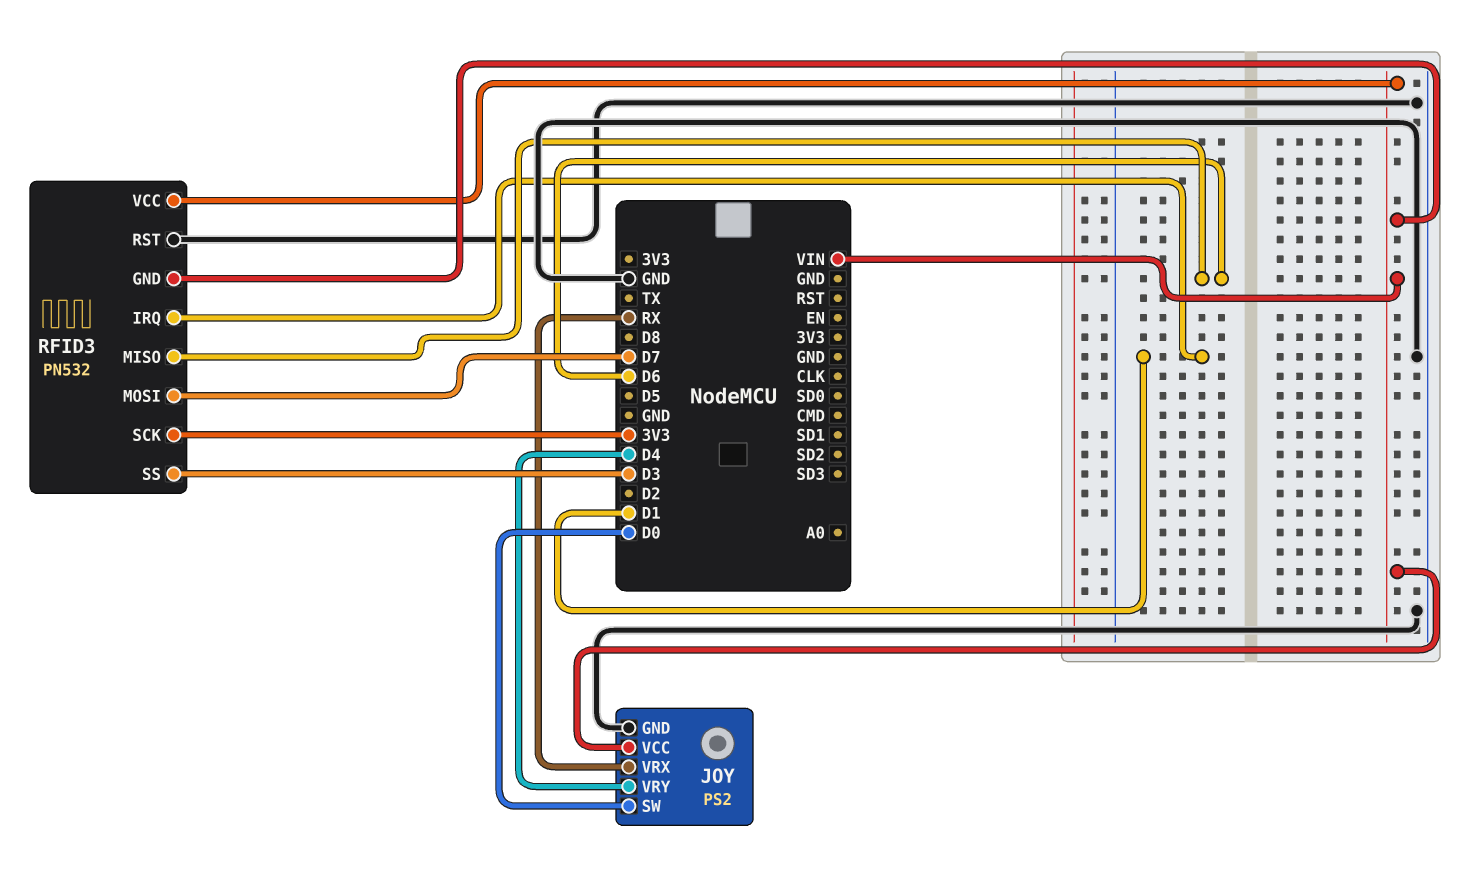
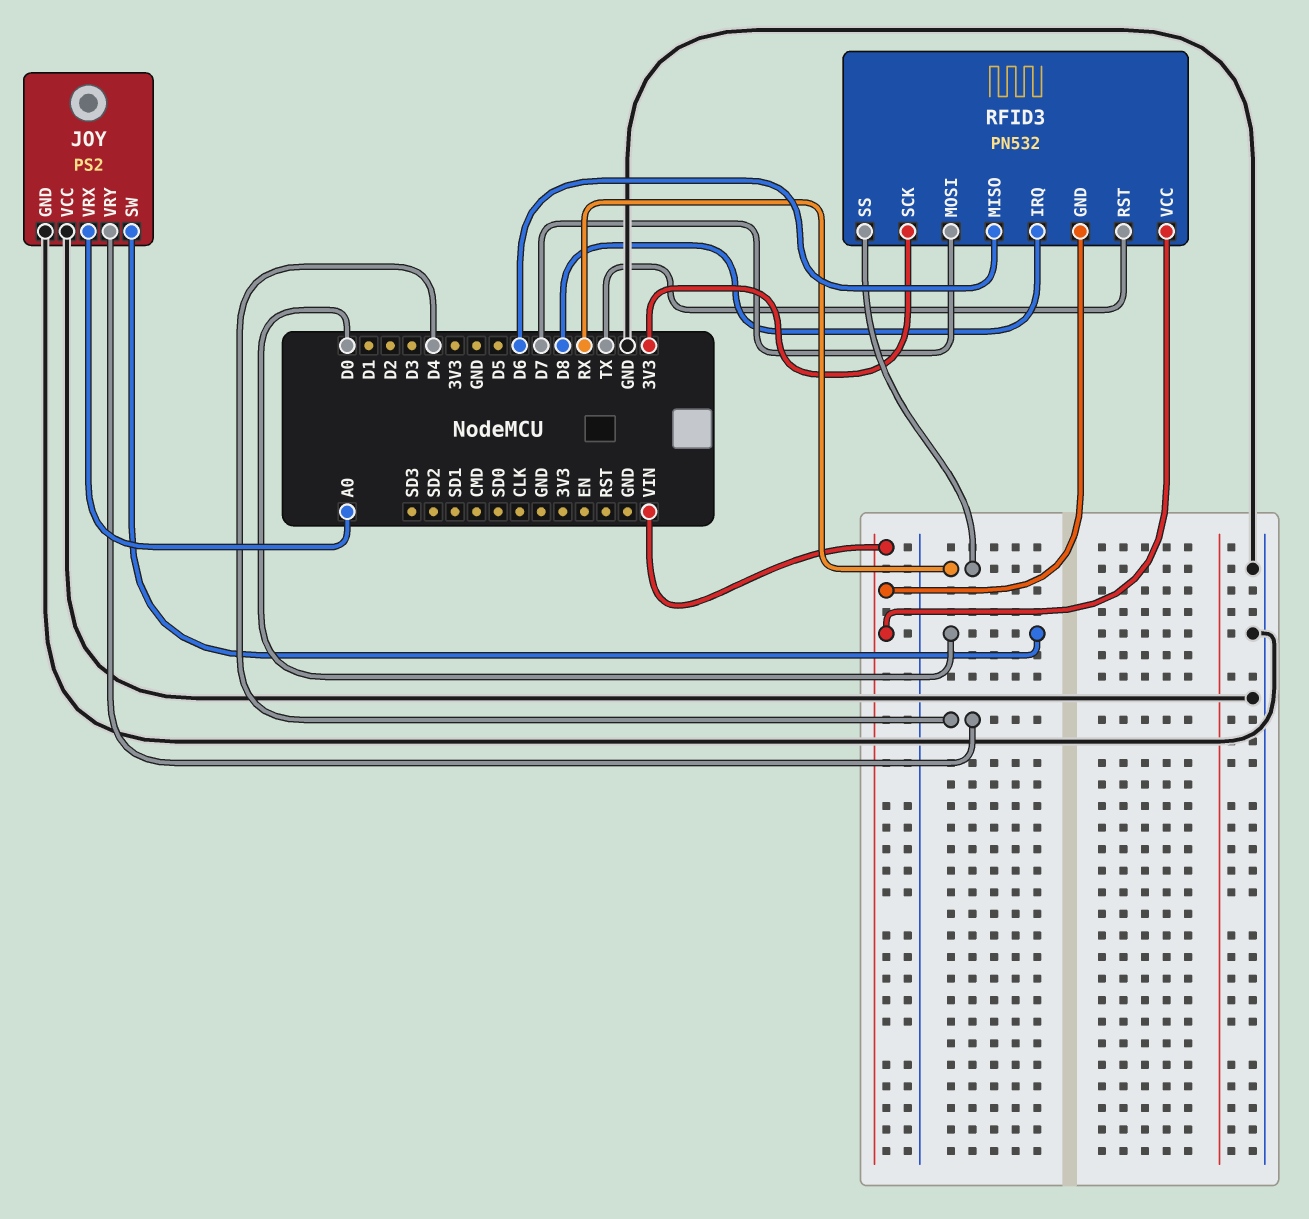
JOY pin VCC: VIN -> GND
JOY pin VRX: RX -> A0
RFID3 pin IRQ: D1 -> D8
RFID3 pin RST: GND -> TX
RFID3 pin SS: D3 -> RX

